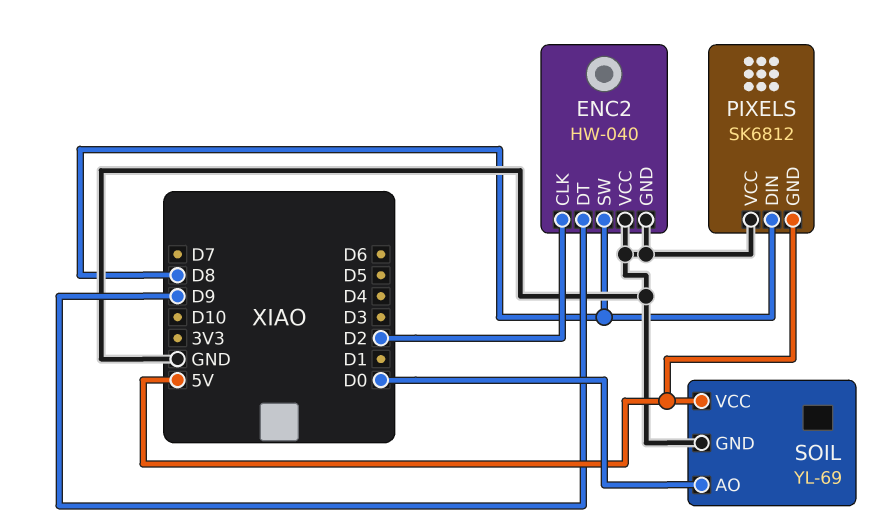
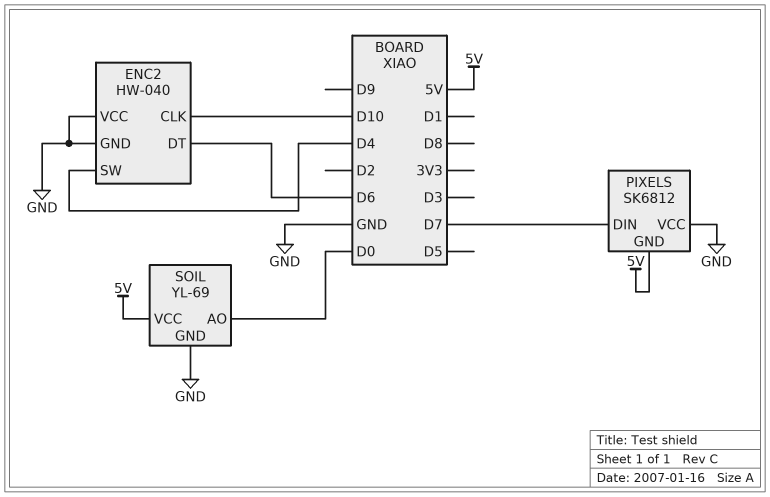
ENC2 pin CLK: D2 -> D10
ENC2 pin DT: D9 -> D6
ENC2 pin SW: D8 -> D4
PIXELS pin DIN: D8 -> D7

